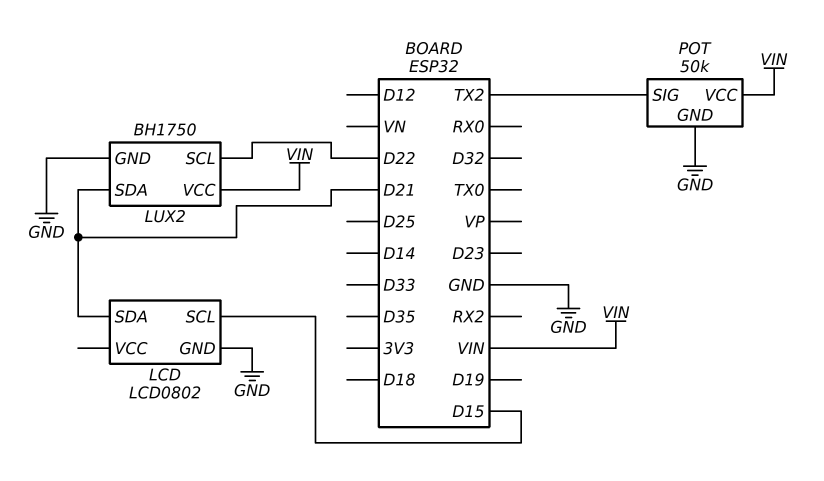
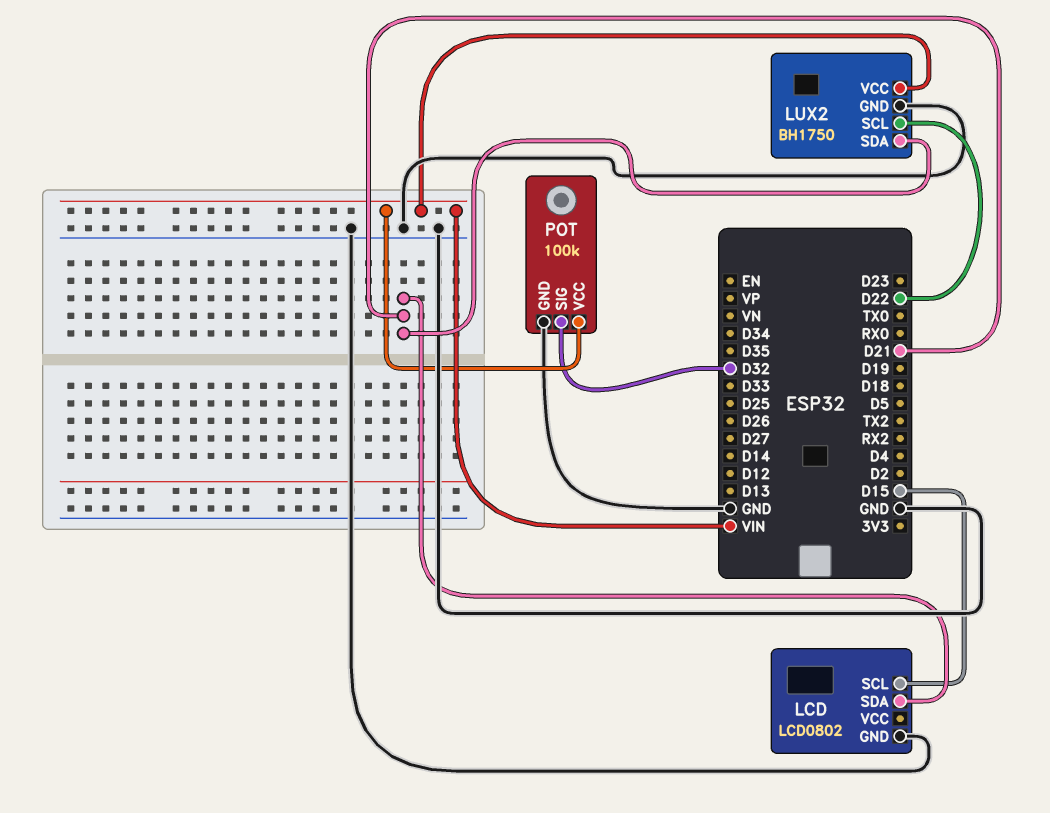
POT: 50k -> 100k
POT pin SIG: TX2 -> D32

